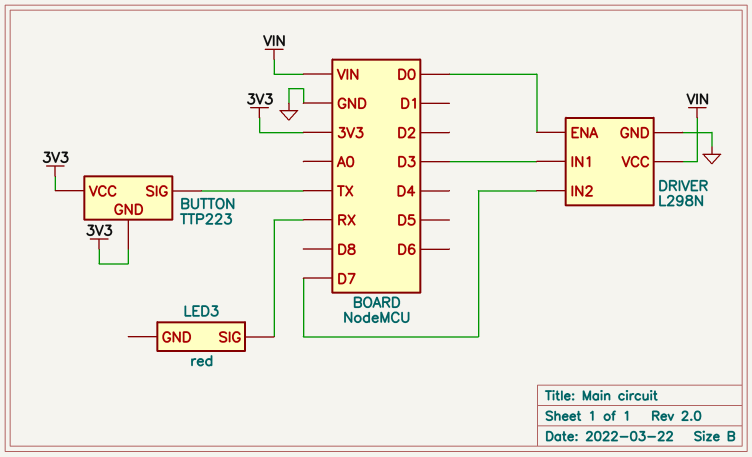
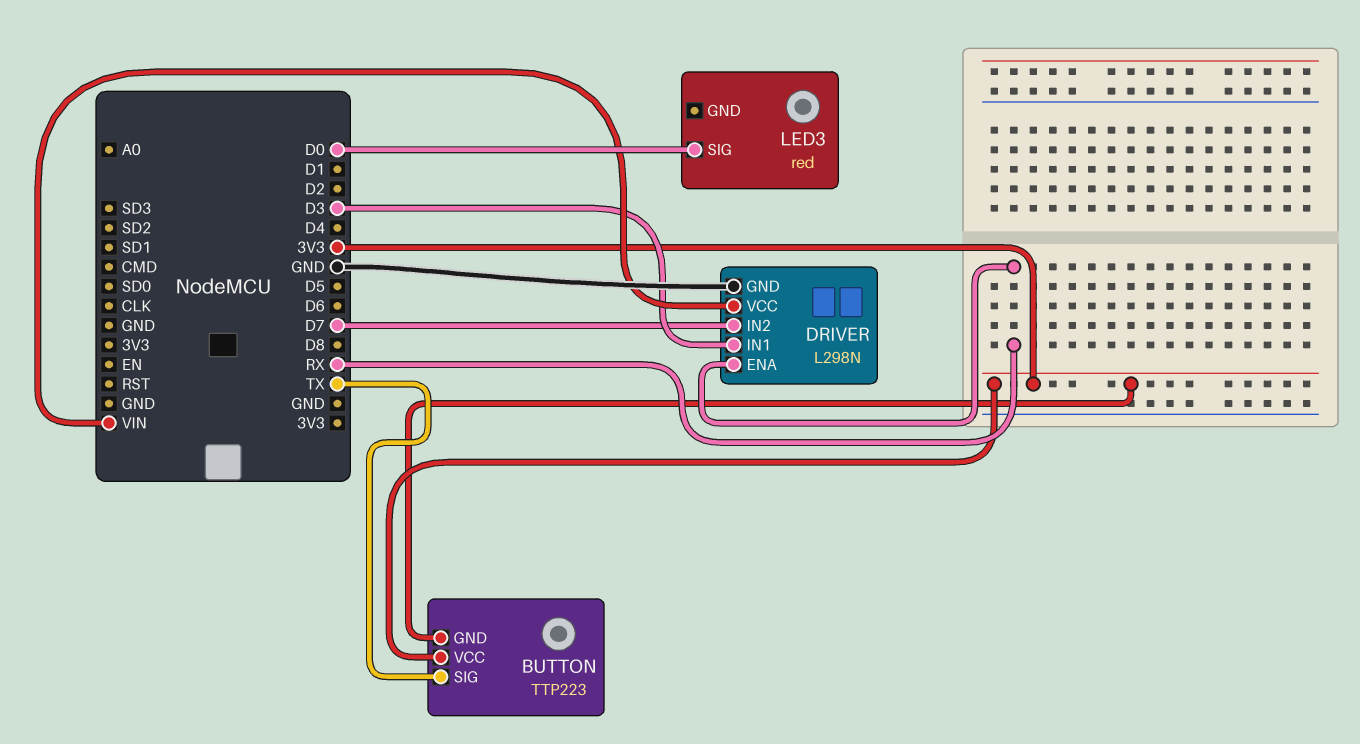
DRIVER pin ENA: D0 -> RX
LED3 pin SIG: RX -> D0

